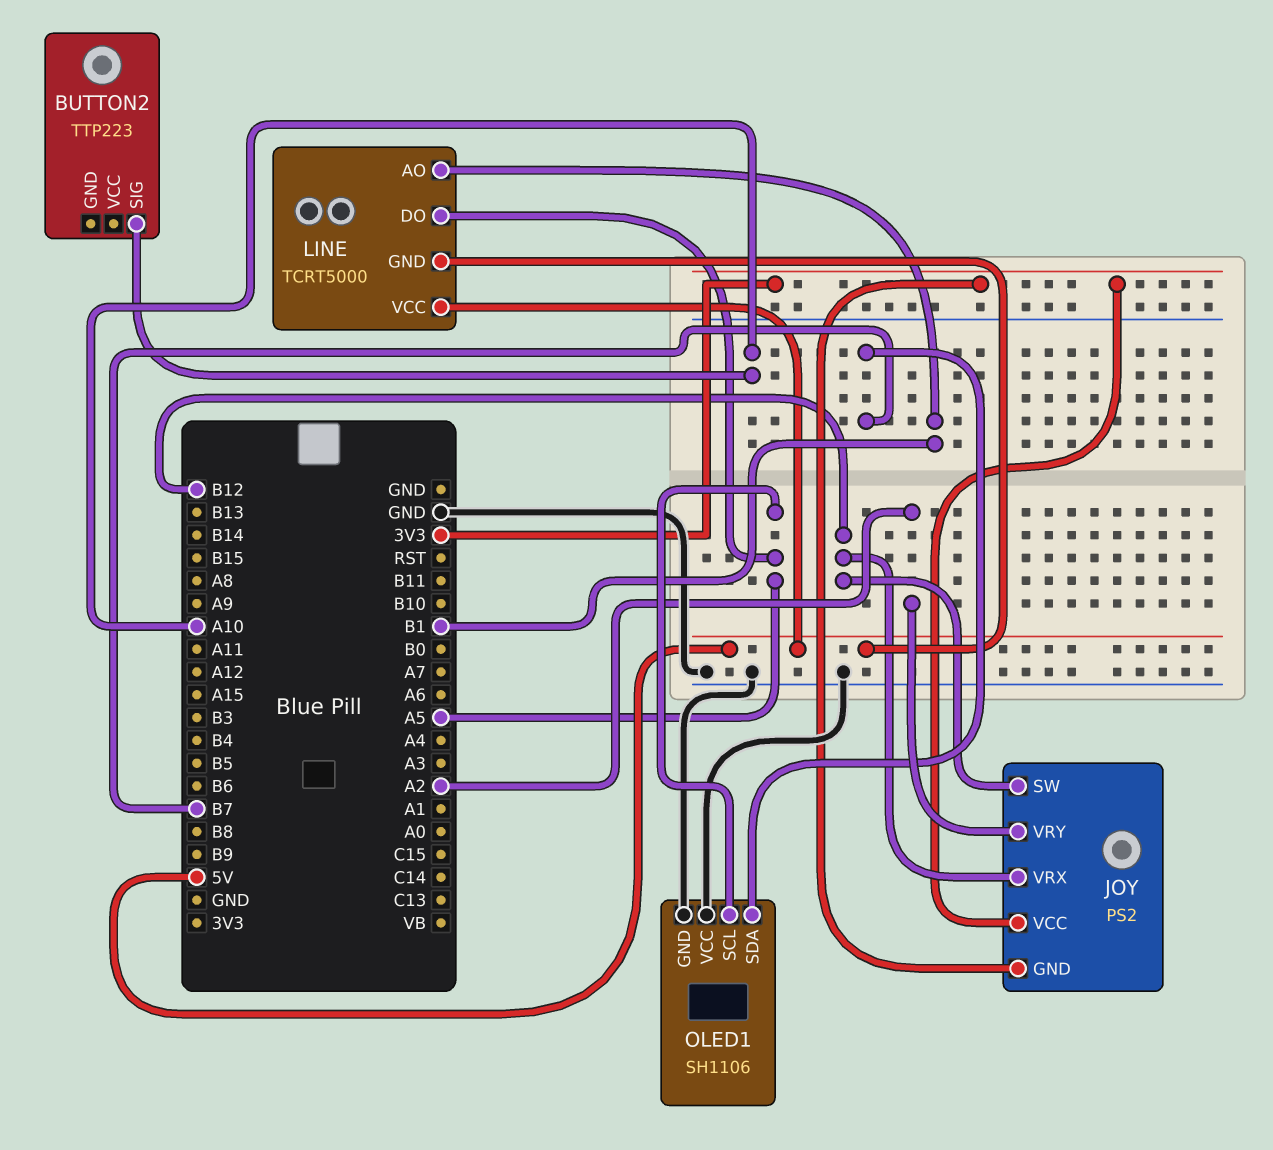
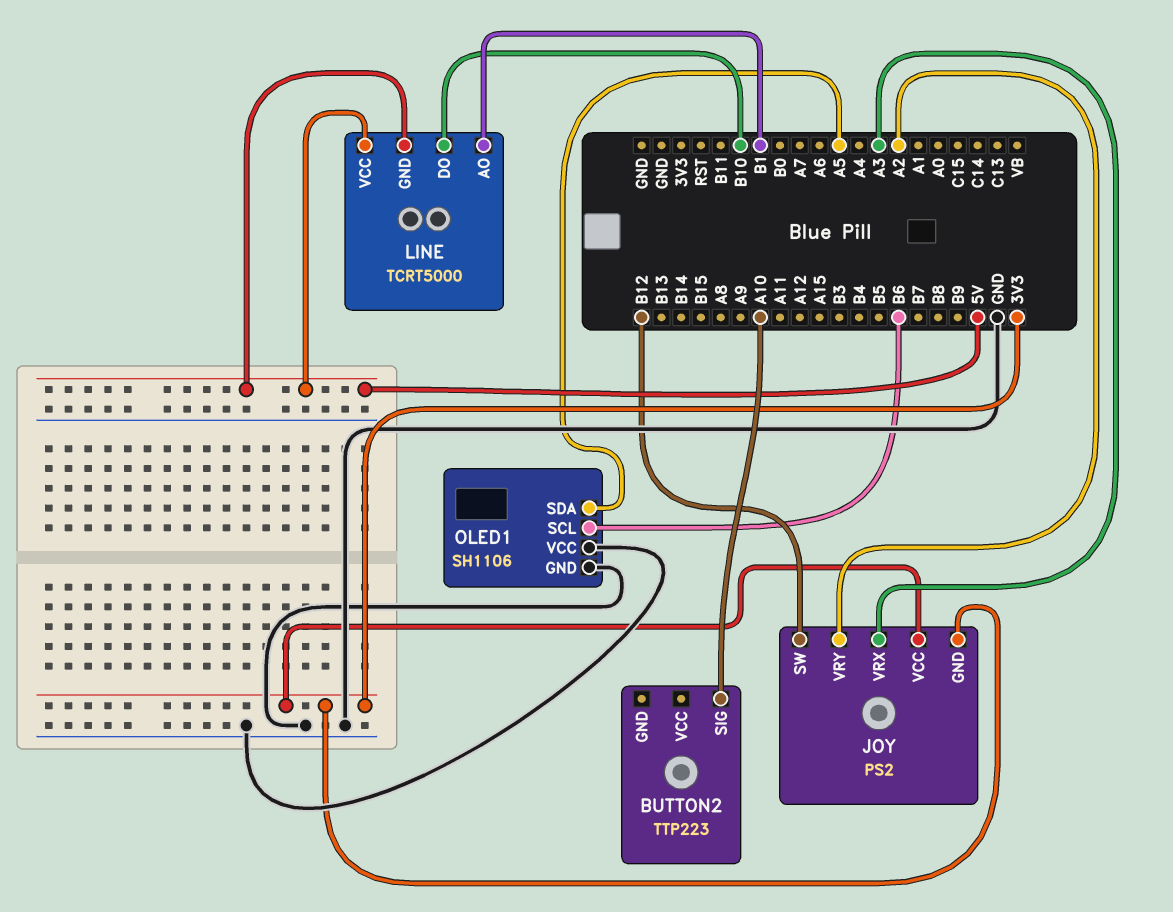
JOY pin VRX: B12 -> A3
LINE pin DO: A5 -> B10
OLED1 pin SCL: A5 -> B6
OLED1 pin SDA: B7 -> A5

